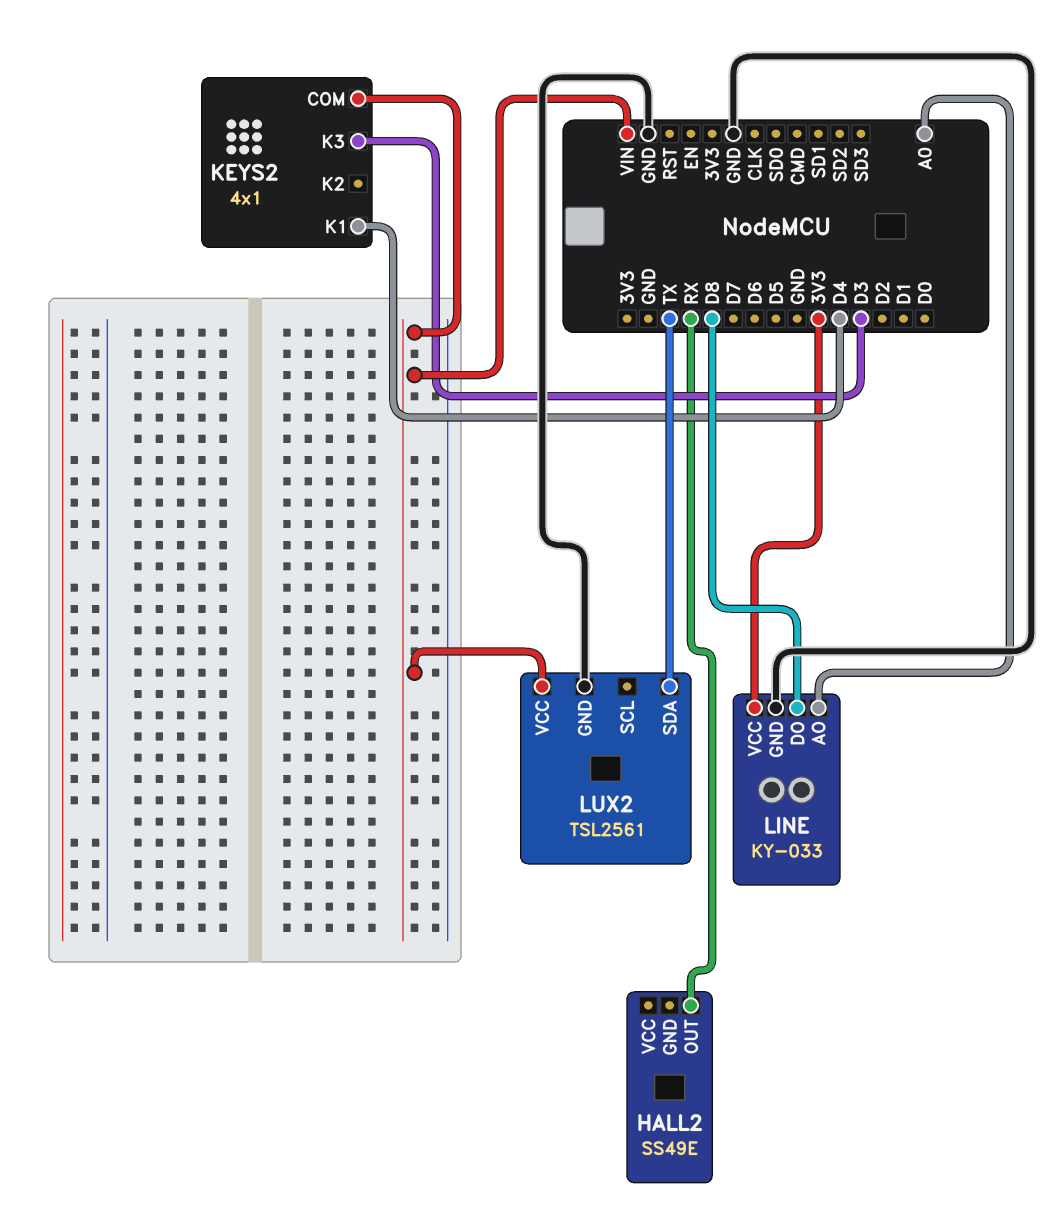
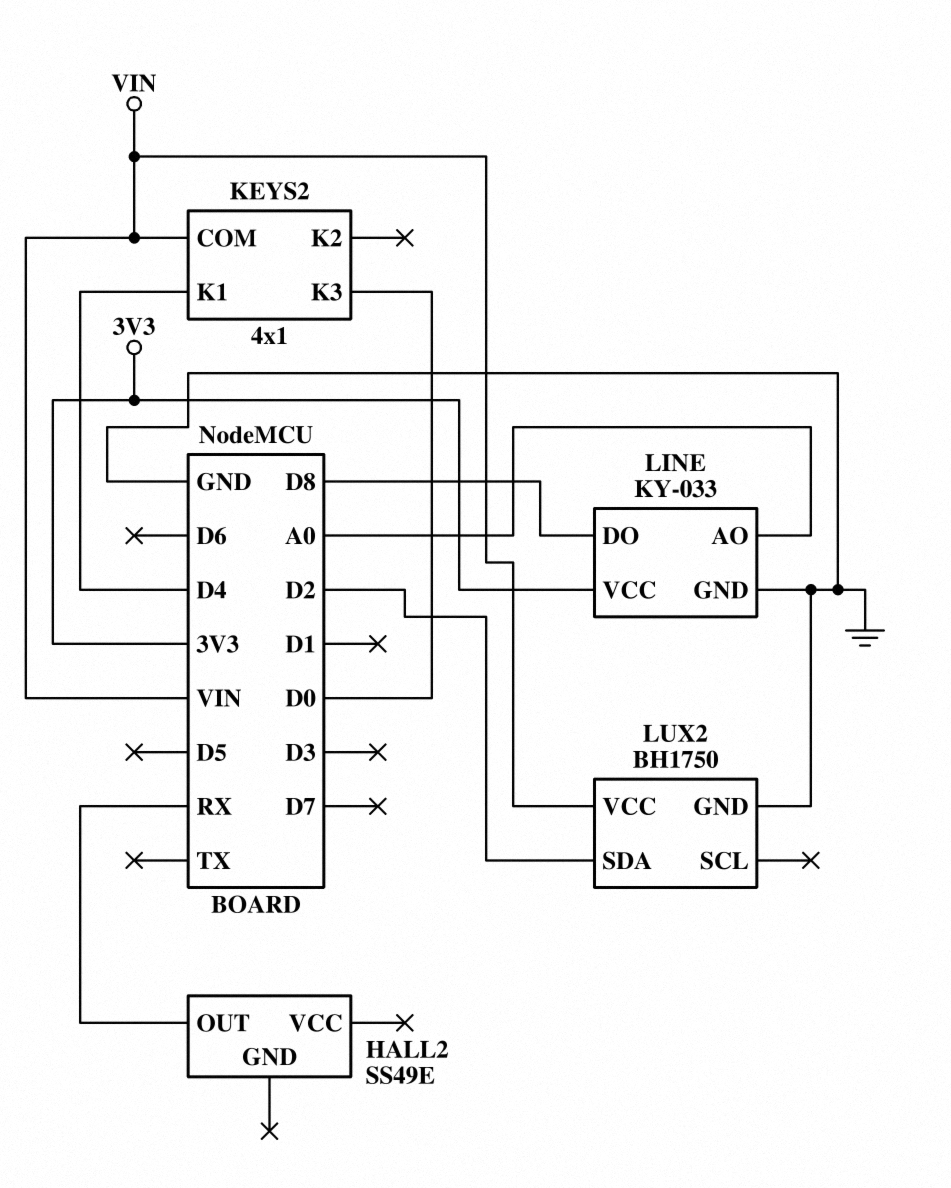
KEYS2 pin K3: D3 -> D0
LUX2: TSL2561 -> BH1750
LUX2 pin SDA: TX -> D2

